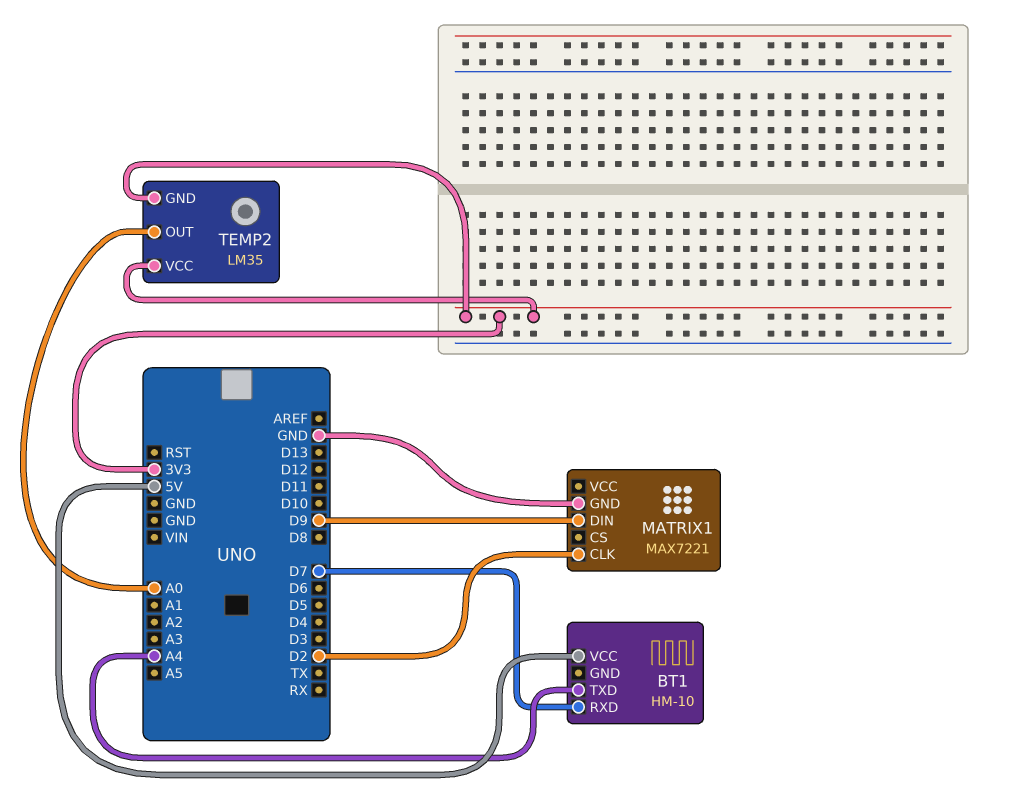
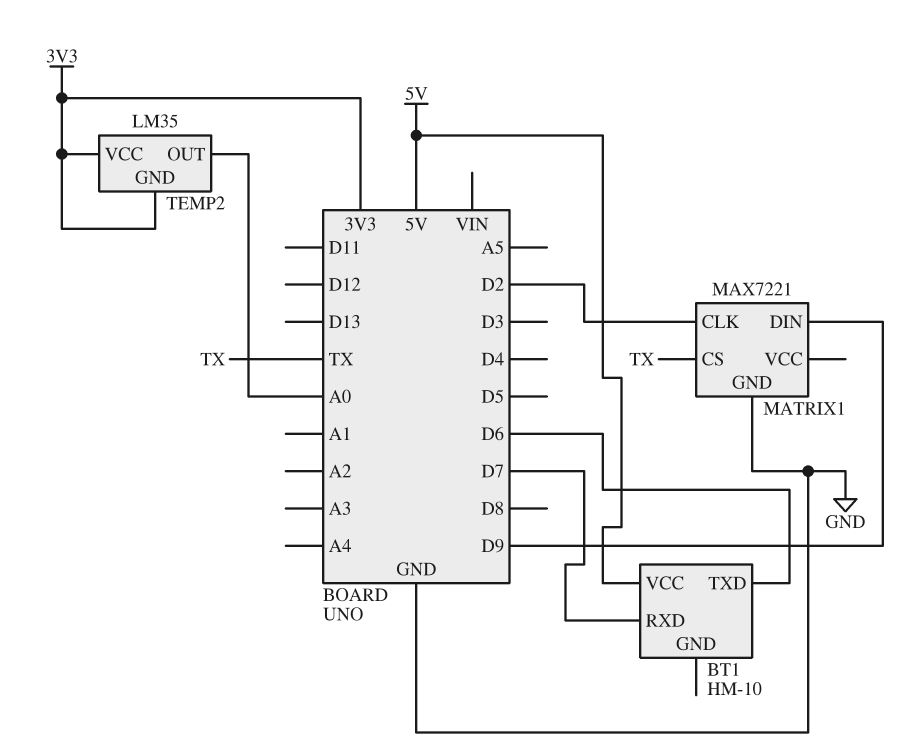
BT1 pin TXD: A4 -> D6
MATRIX1 pin CS: none -> TX

